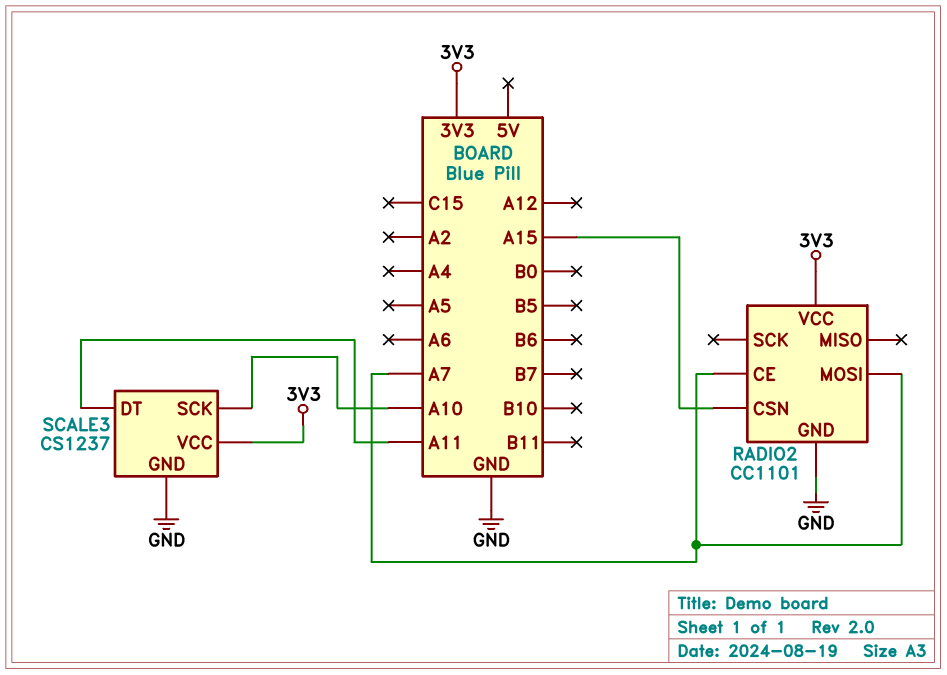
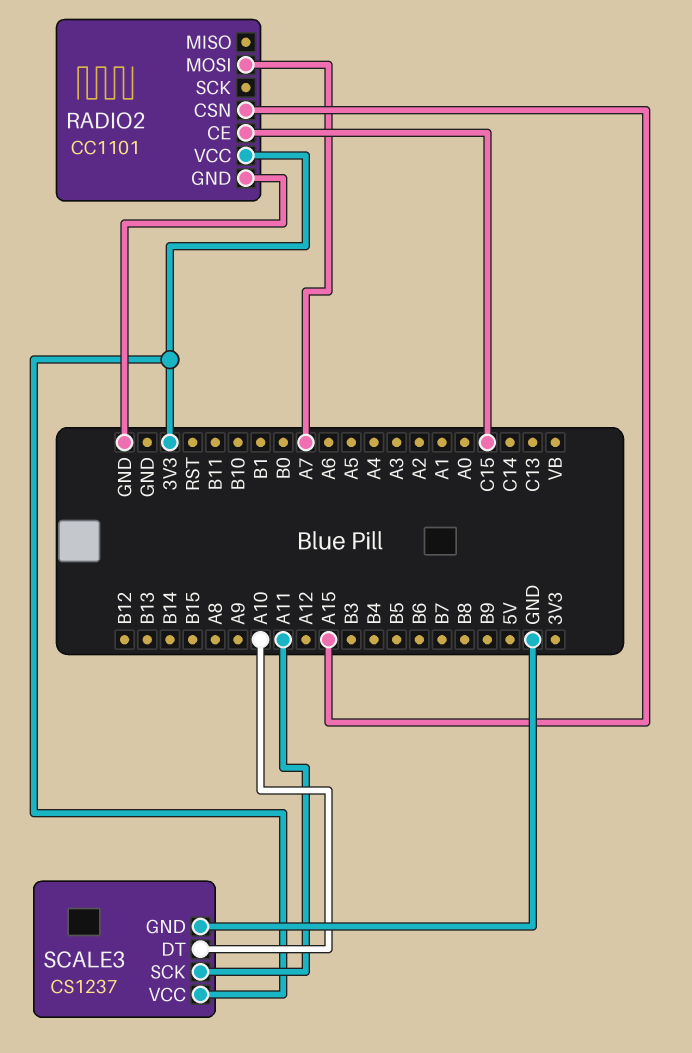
RADIO2 pin CE: A7 -> C15
SCALE3 pin DT: A11 -> A10
SCALE3 pin SCK: A10 -> A11

